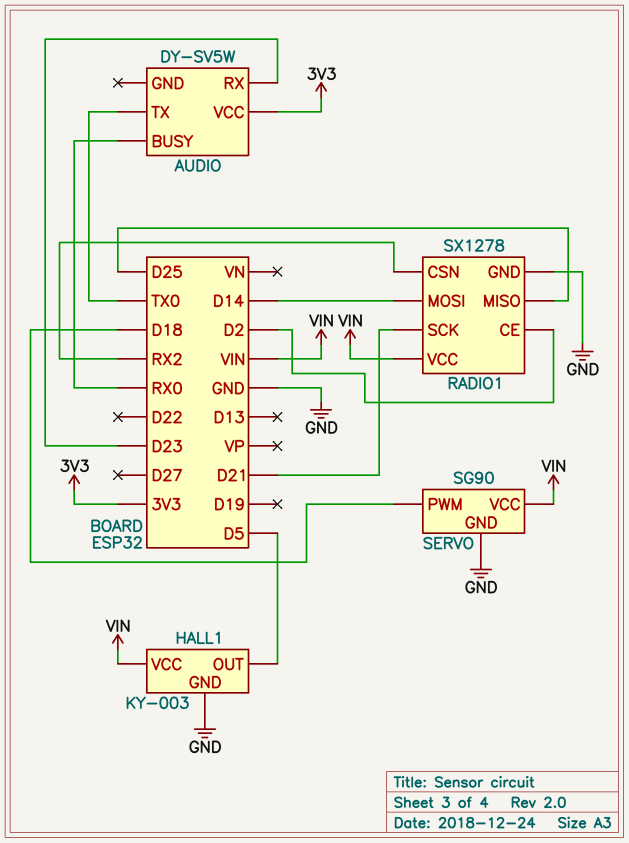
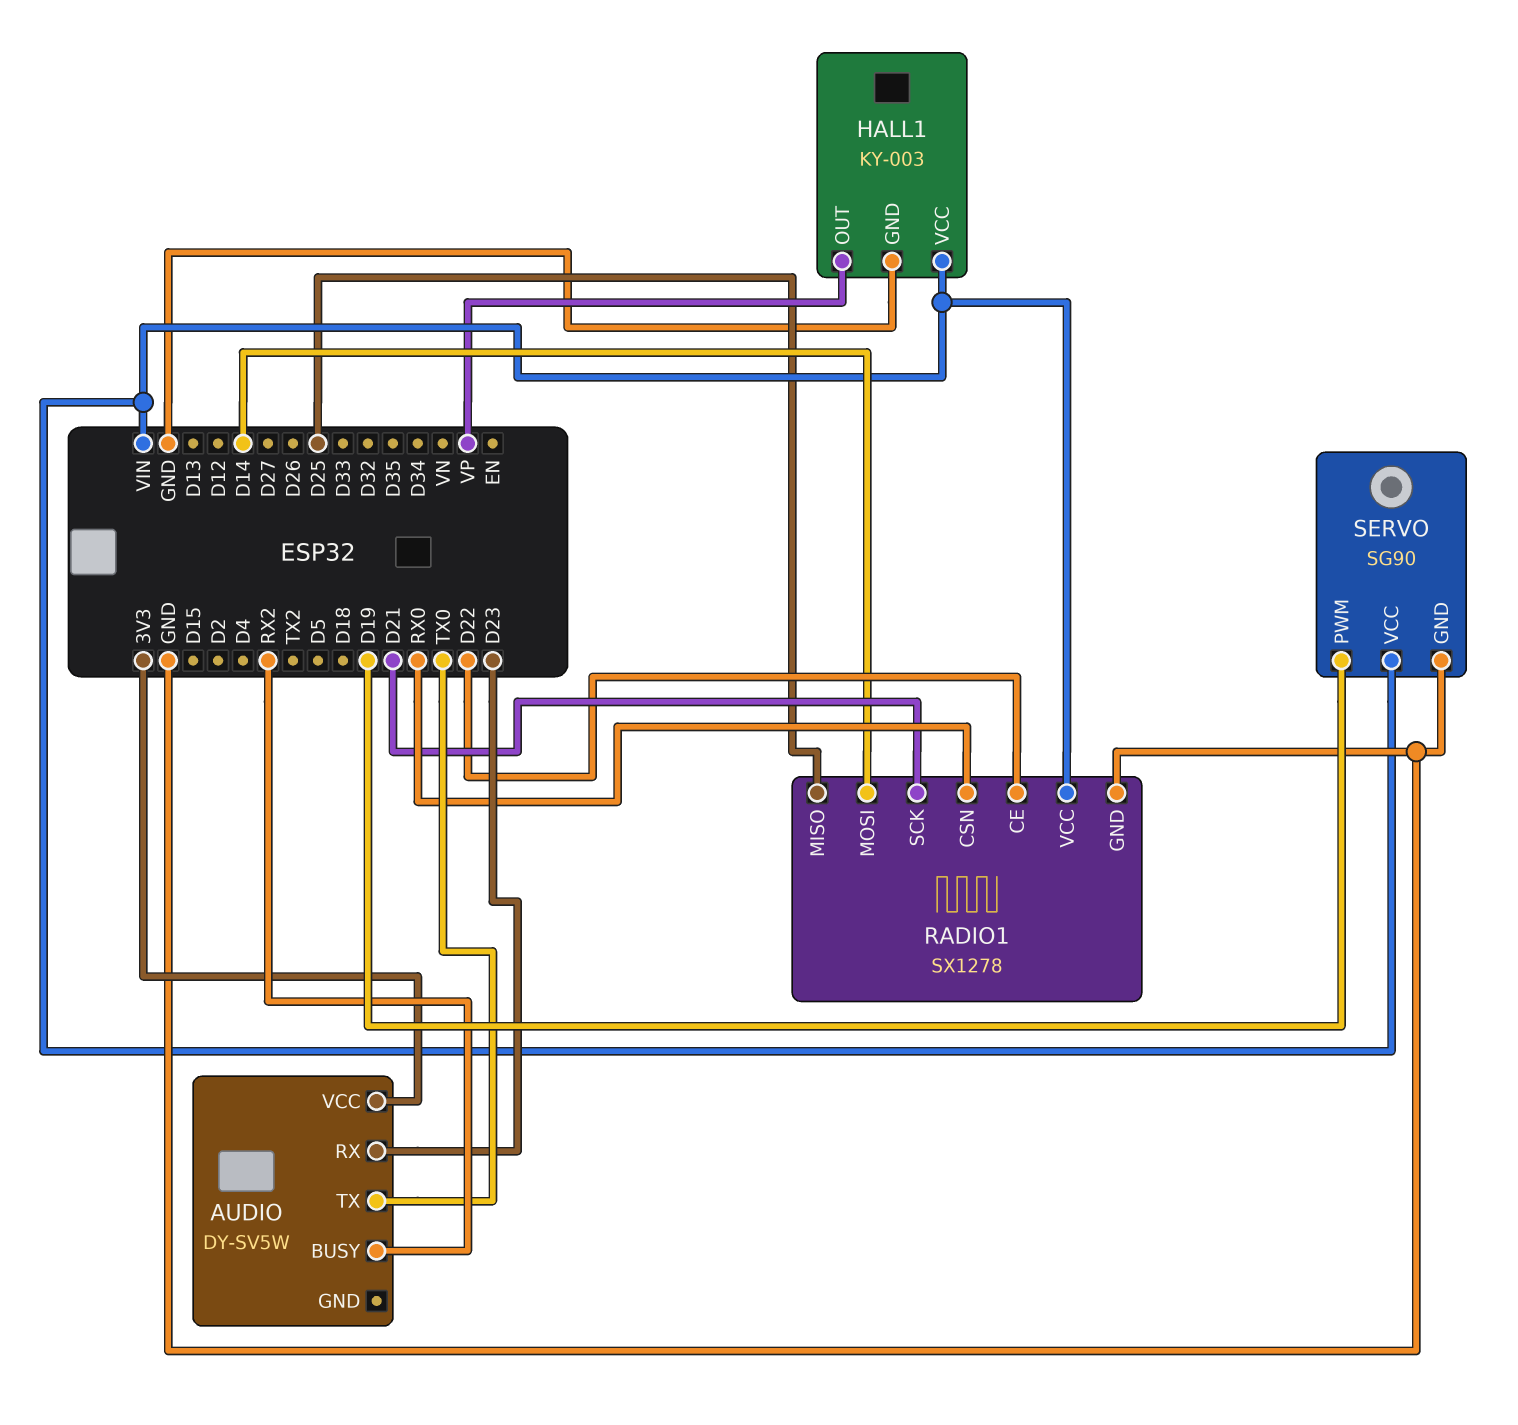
AUDIO pin BUSY: RX0 -> RX2
HALL1 pin OUT: D5 -> VP
RADIO1 pin CE: D2 -> D22
RADIO1 pin CSN: RX2 -> RX0
SERVO pin PWM: D18 -> D19

